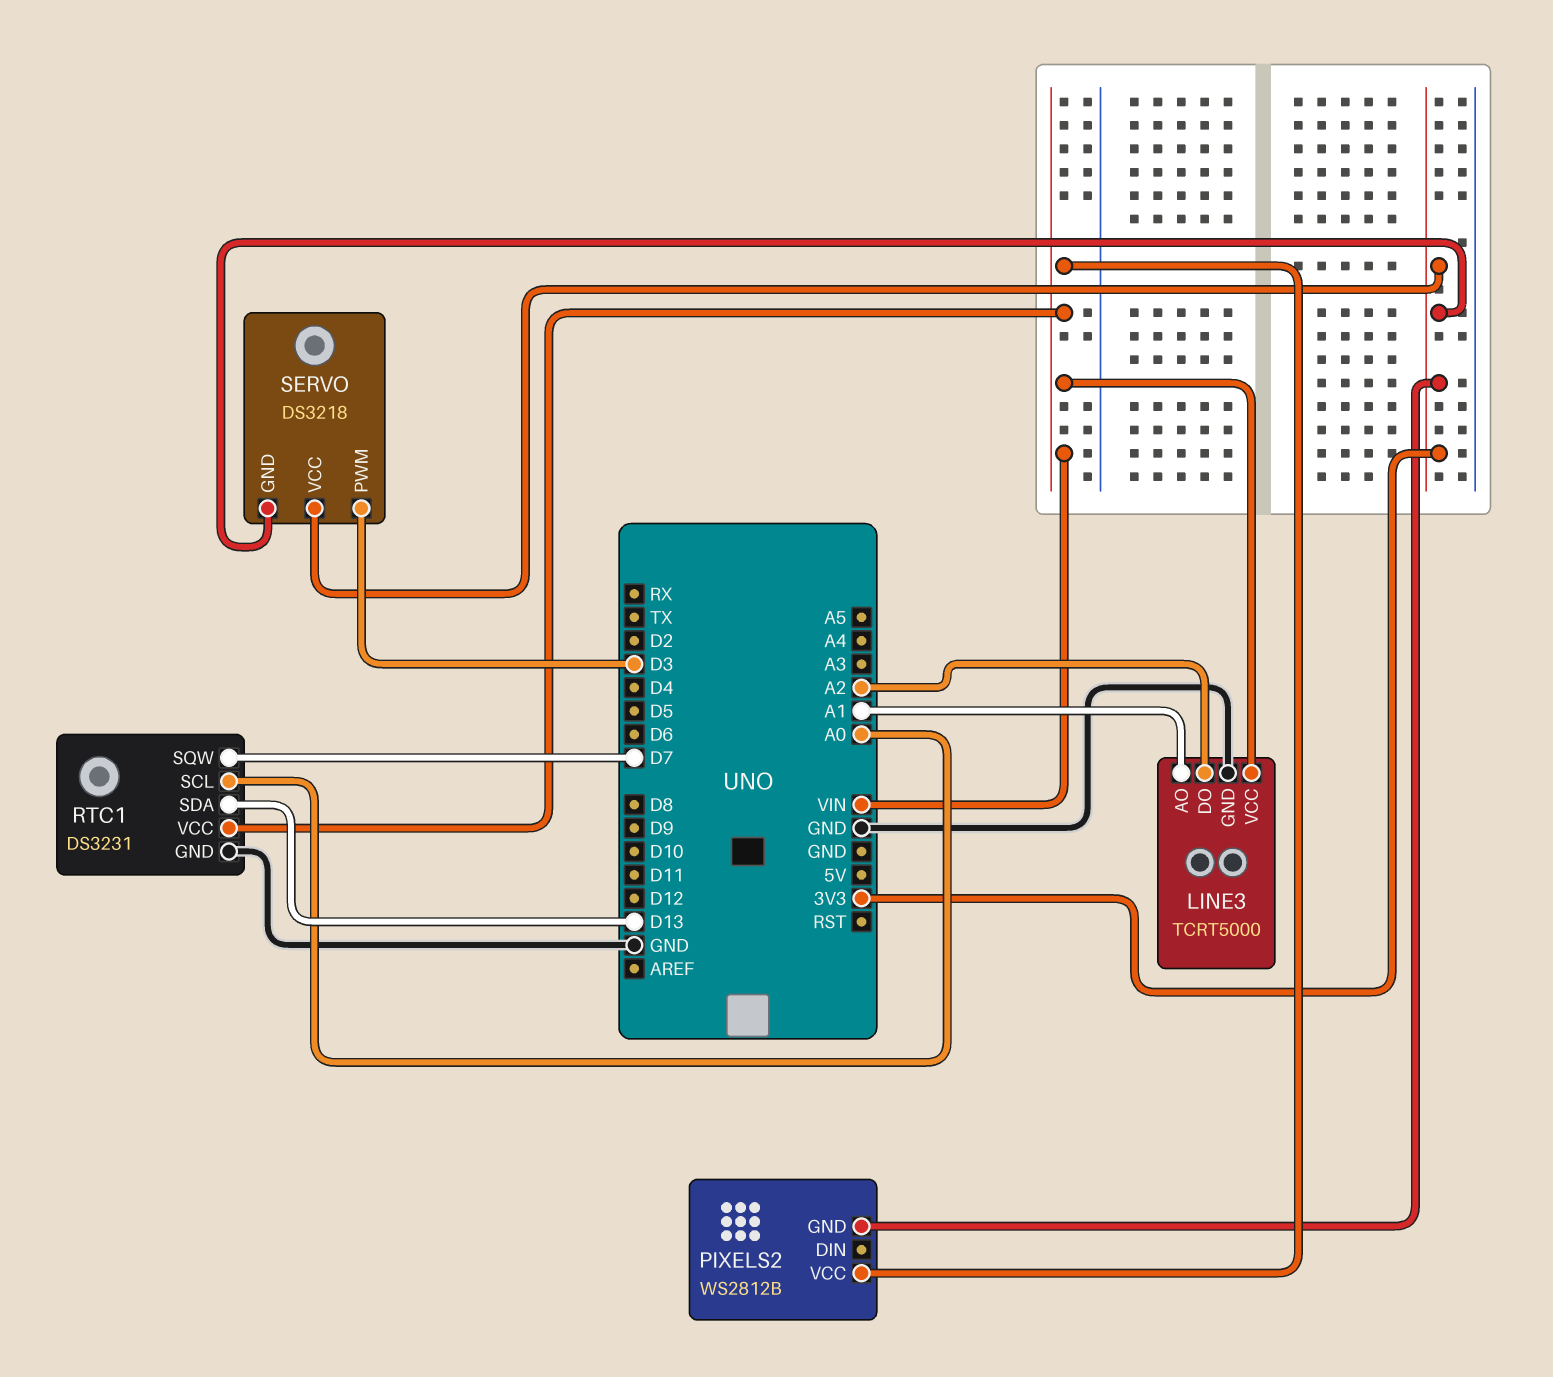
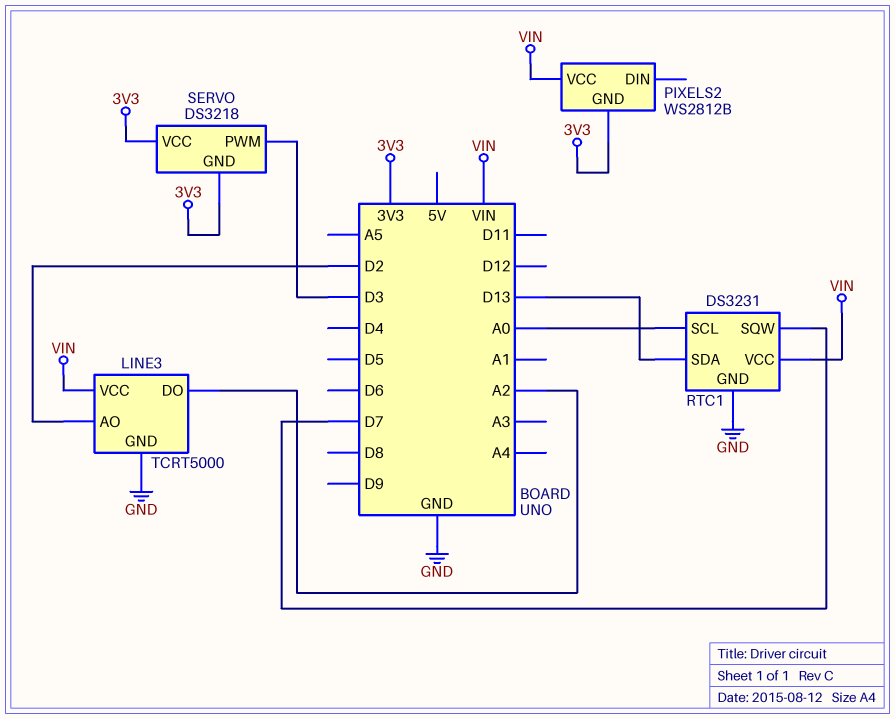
LINE3 pin AO: A1 -> D2

